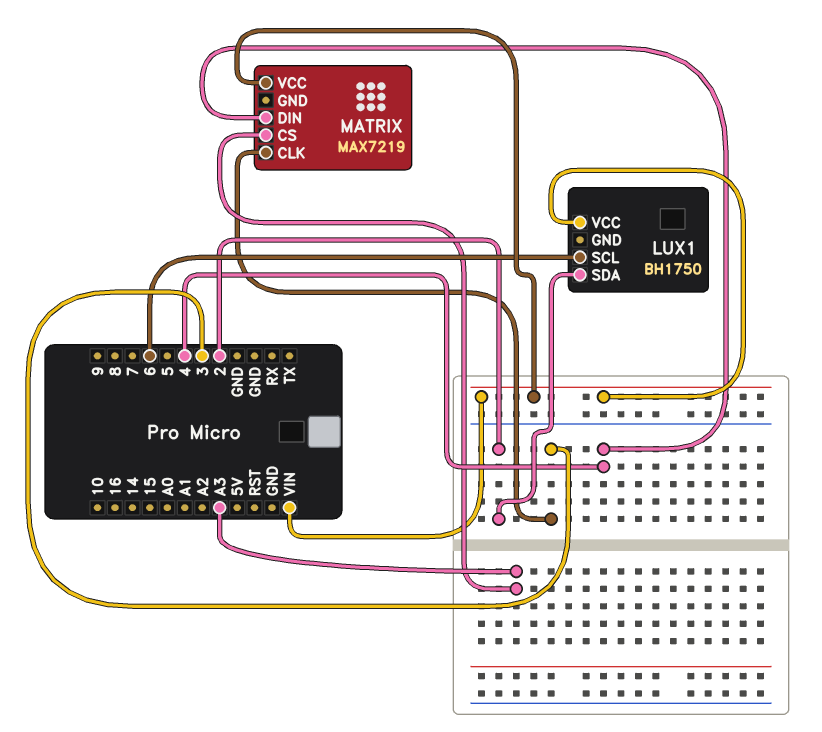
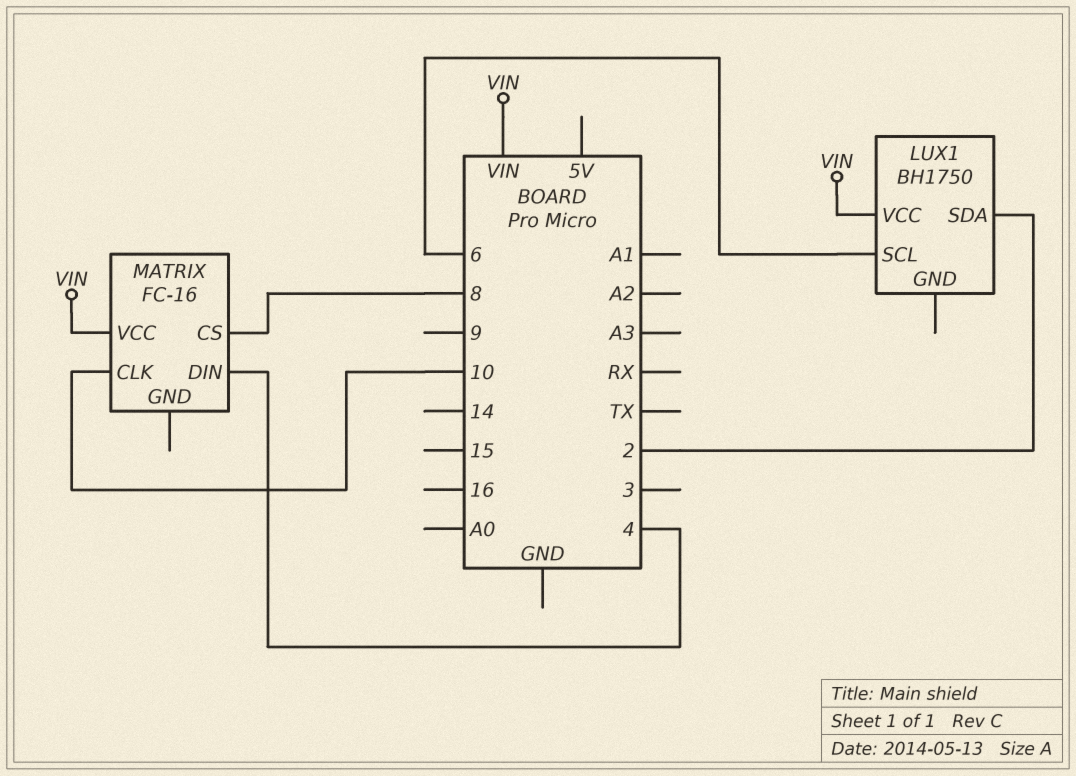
MATRIX: MAX7219 -> FC-16
MATRIX pin CLK: 3 -> 10
MATRIX pin CS: A3 -> 8

